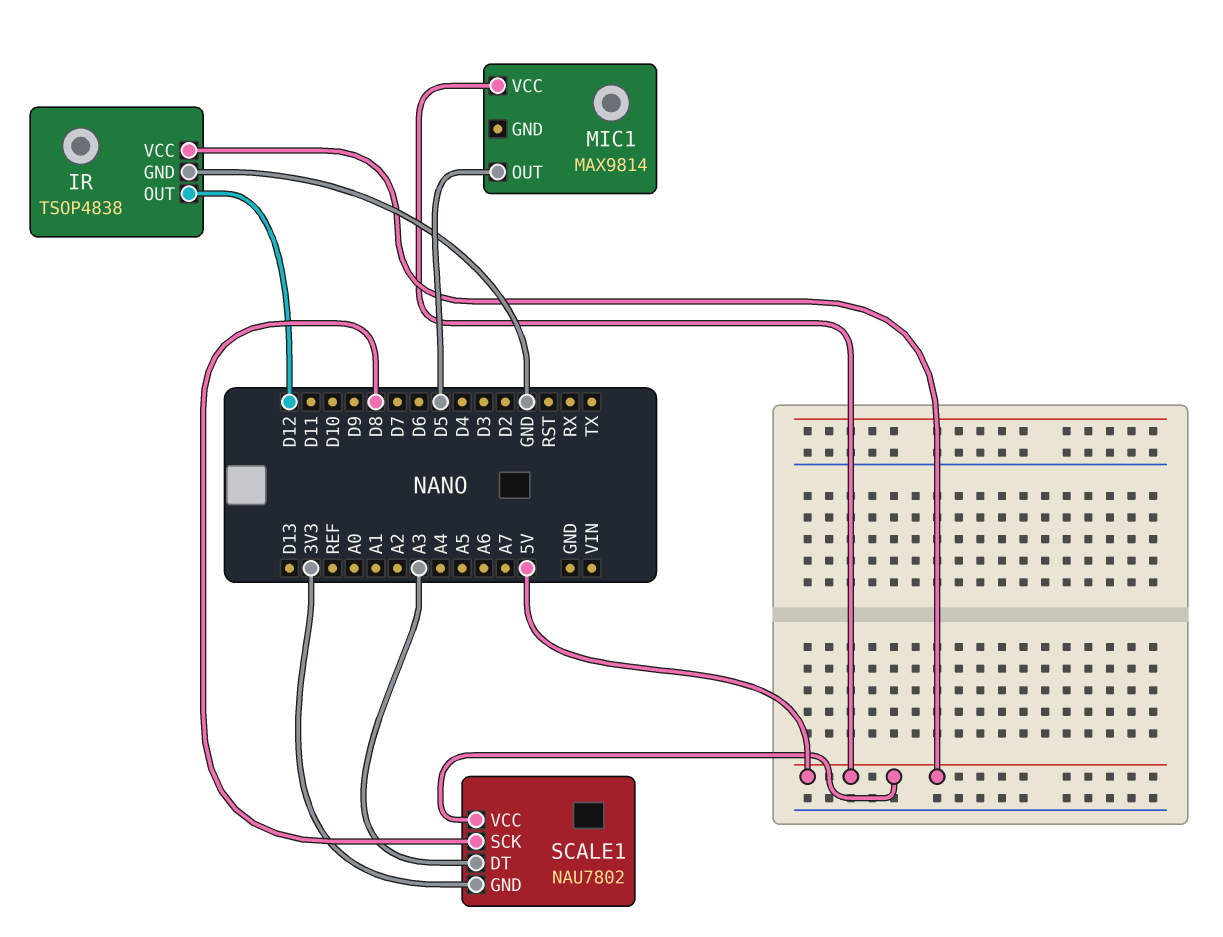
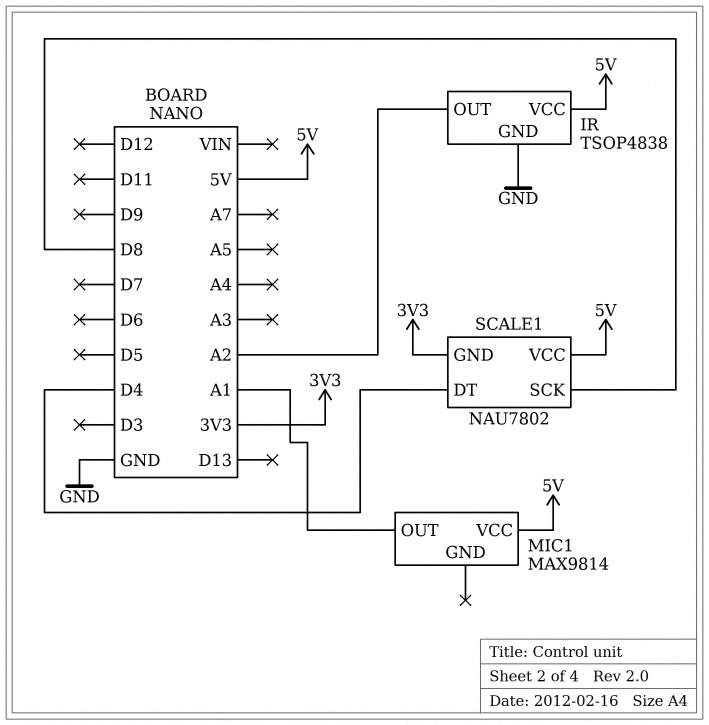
IR pin OUT: D12 -> A2
MIC1 pin OUT: D5 -> A1
SCALE1 pin DT: A3 -> D4

